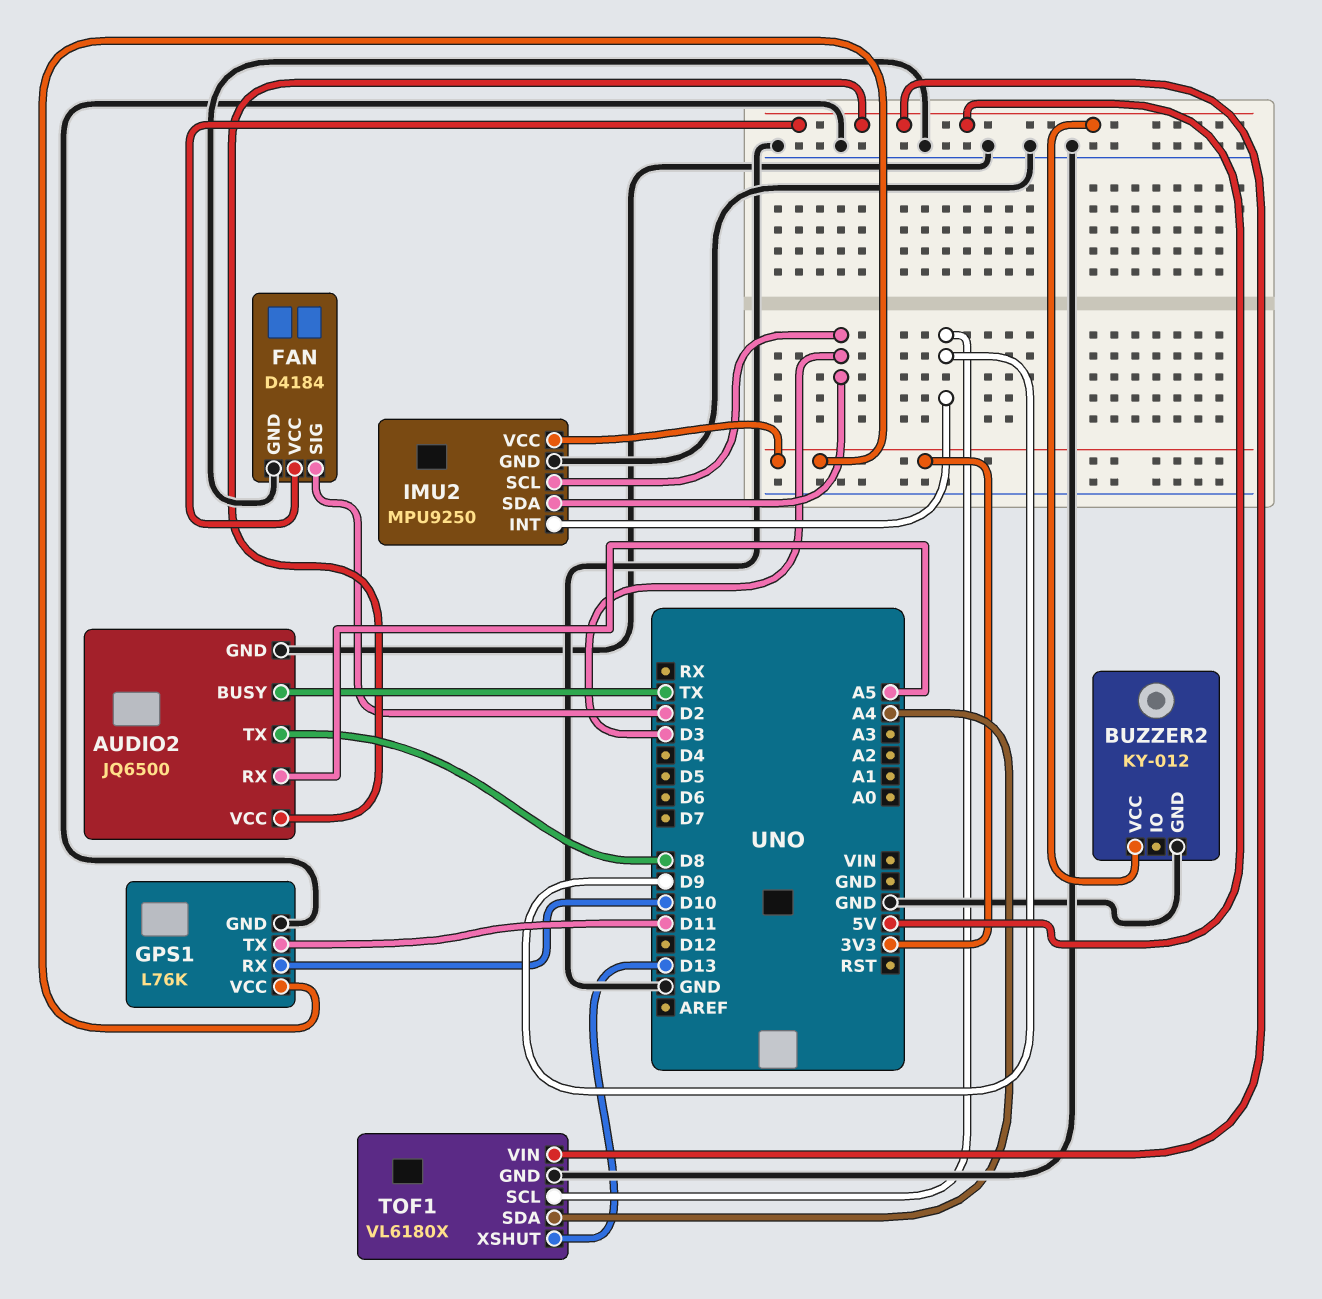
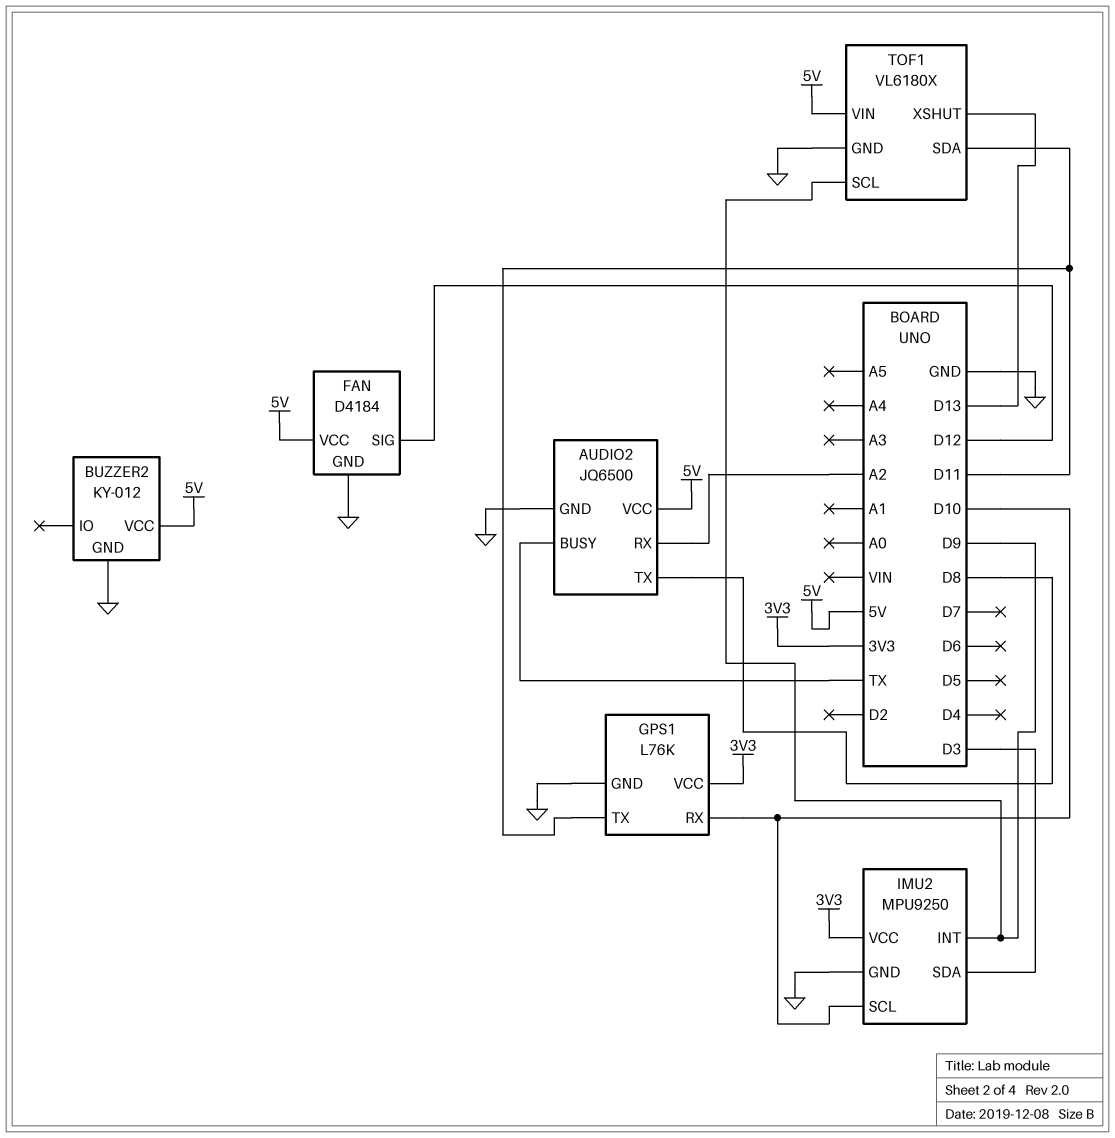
AUDIO2 pin RX: A5 -> A2
FAN pin SIG: D2 -> D12
IMU2 pin SCL: D3 -> D10
TOF1 pin SDA: A4 -> D11

